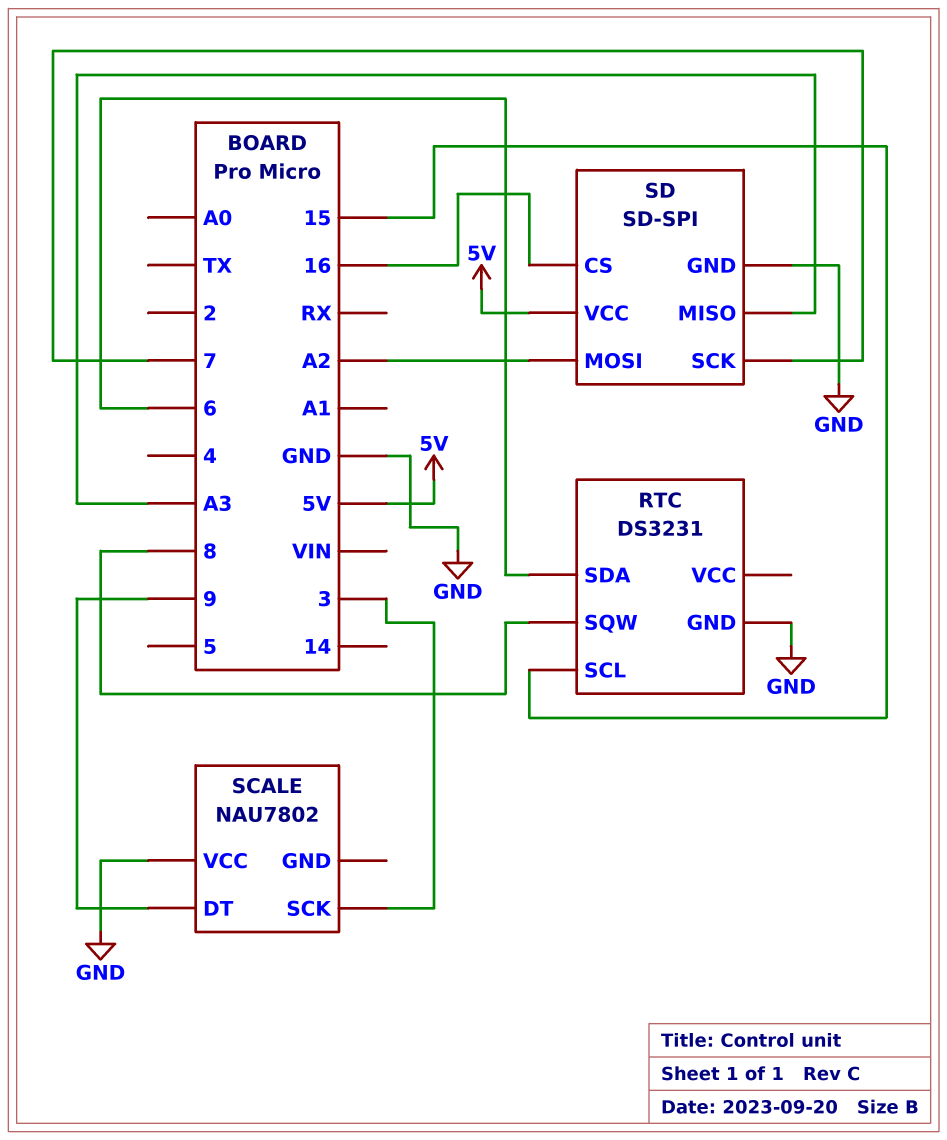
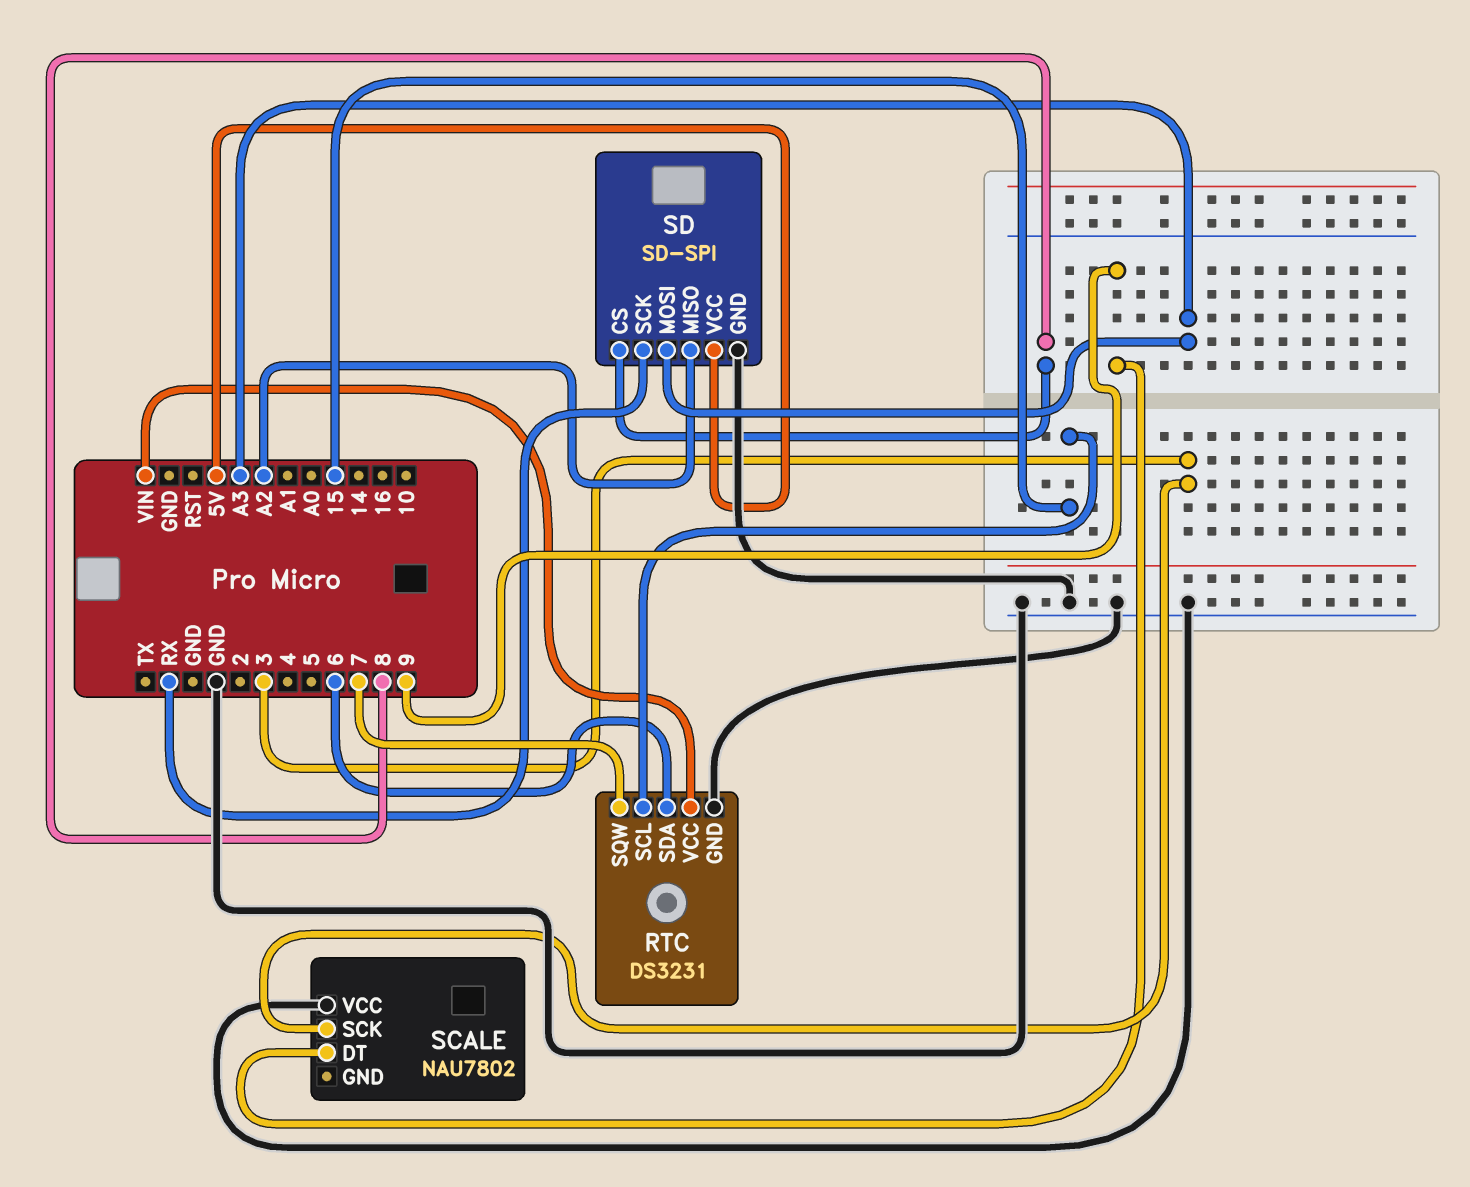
RTC pin SQW: 8 -> 7
RTC pin VCC: none -> VIN
SD pin CS: 16 -> 8
SD pin MISO: A3 -> A2
SD pin MOSI: A2 -> A3
SD pin SCK: 7 -> RX

